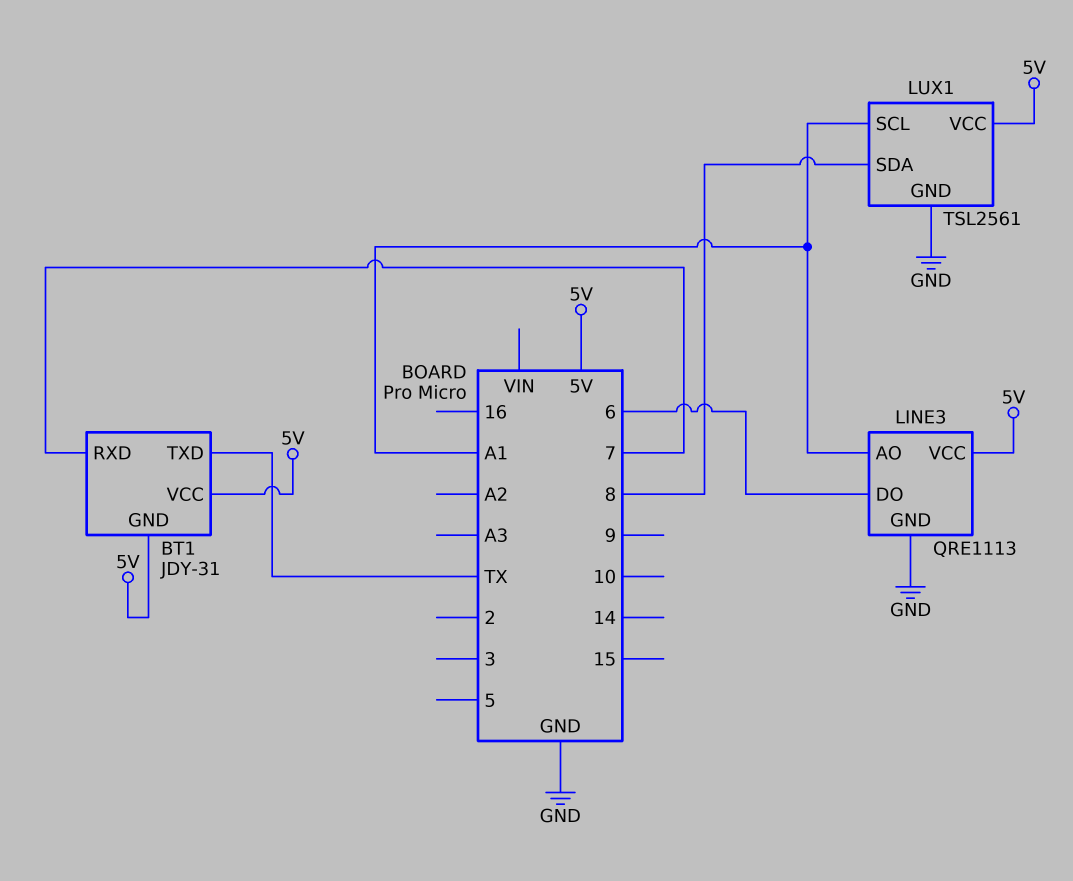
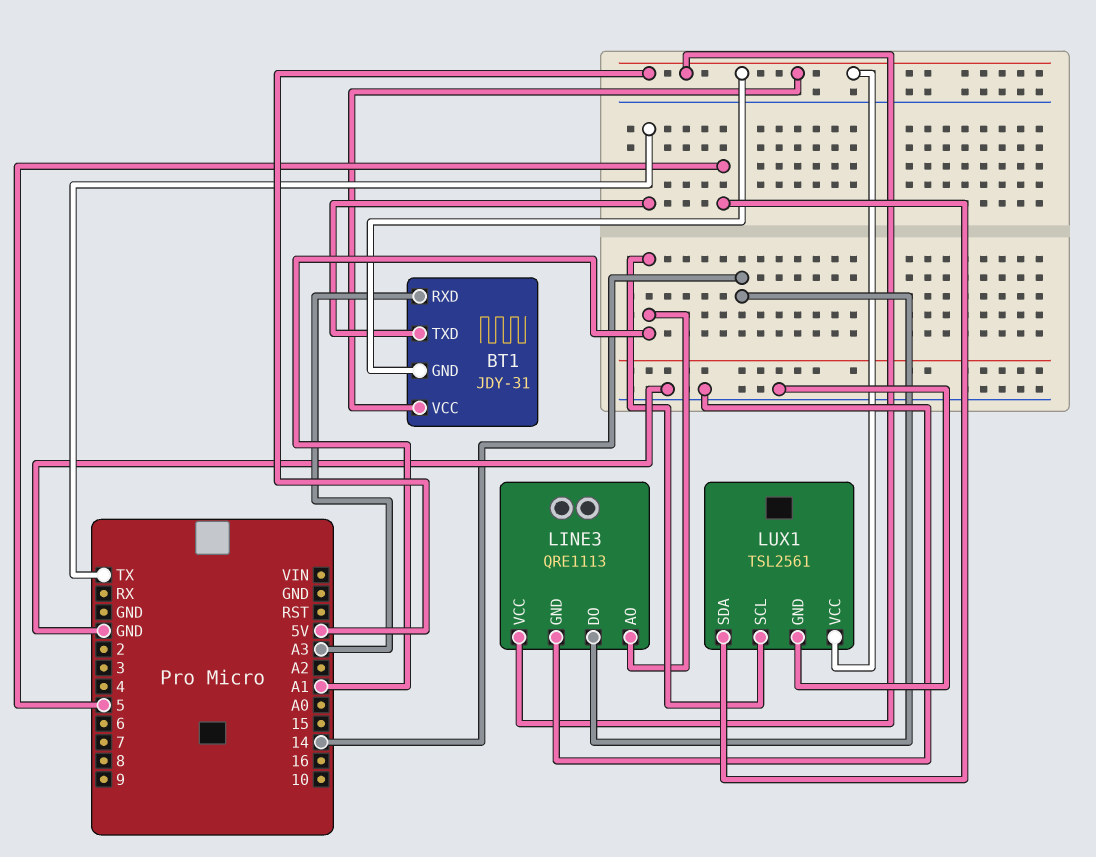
BT1 pin RXD: 7 -> A3
LINE3 pin DO: 6 -> 14
LUX1 pin SDA: 8 -> 5

